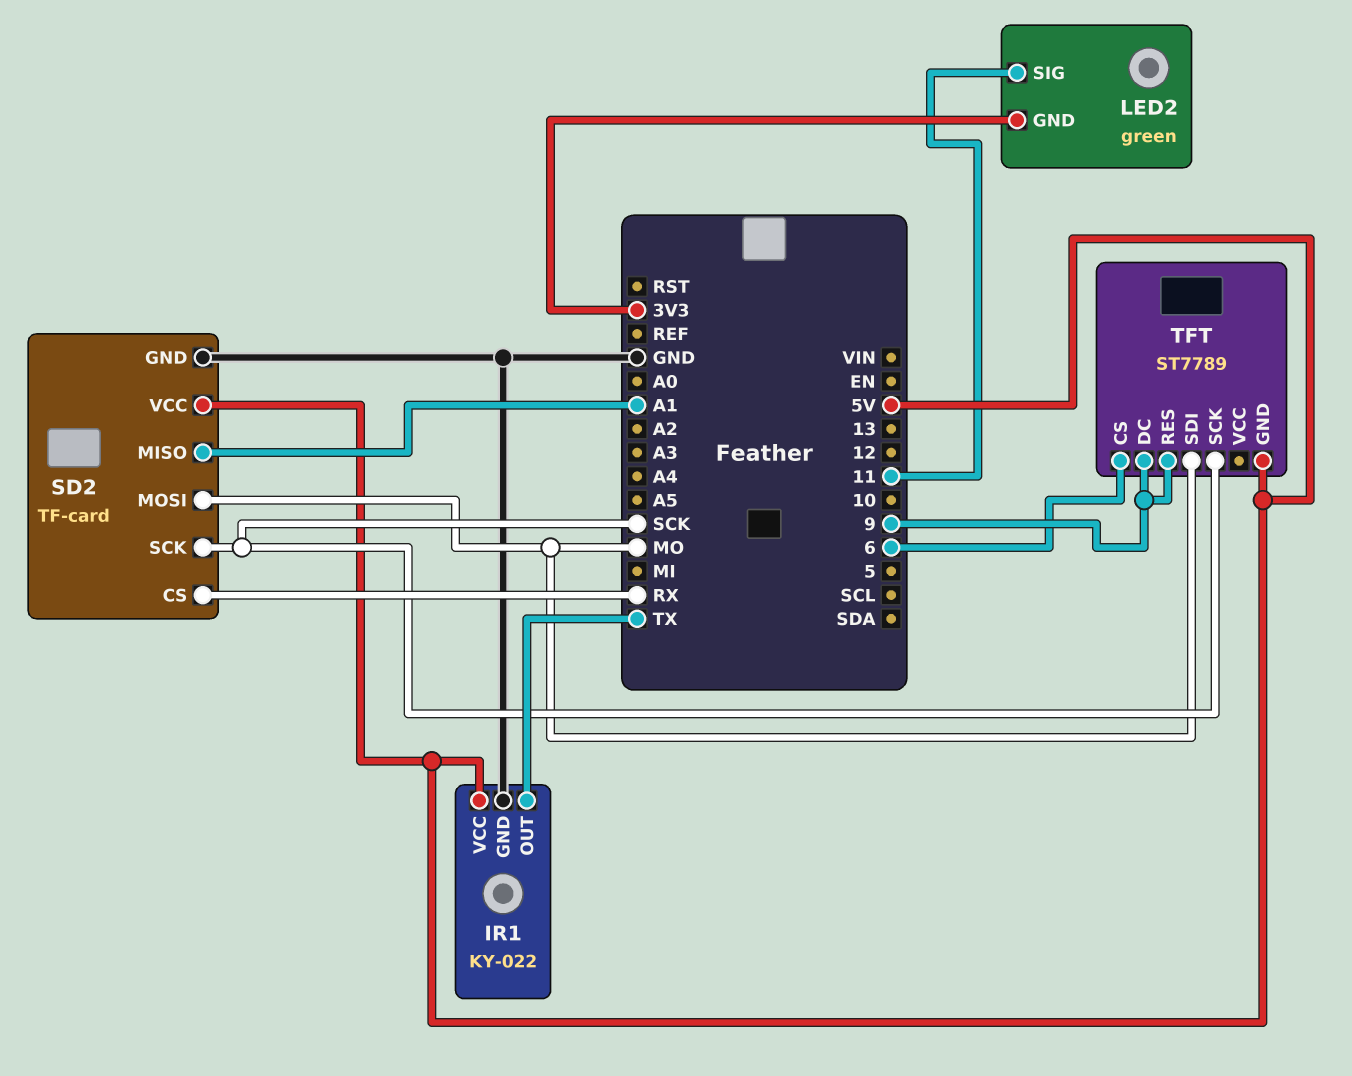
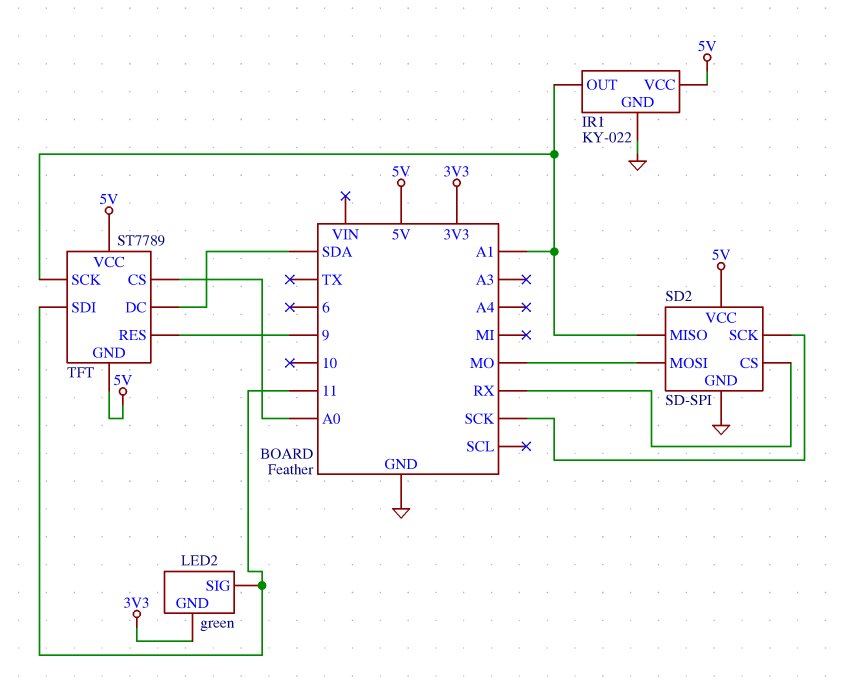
IR1 pin OUT: TX -> A1
SD2: TF-card -> SD-SPI
TFT pin CS: 6 -> A0
TFT pin DC: 9 -> SDA
TFT pin SCK: SCK -> A1
TFT pin SDI: MO -> 11
TFT pin VCC: none -> 5V

